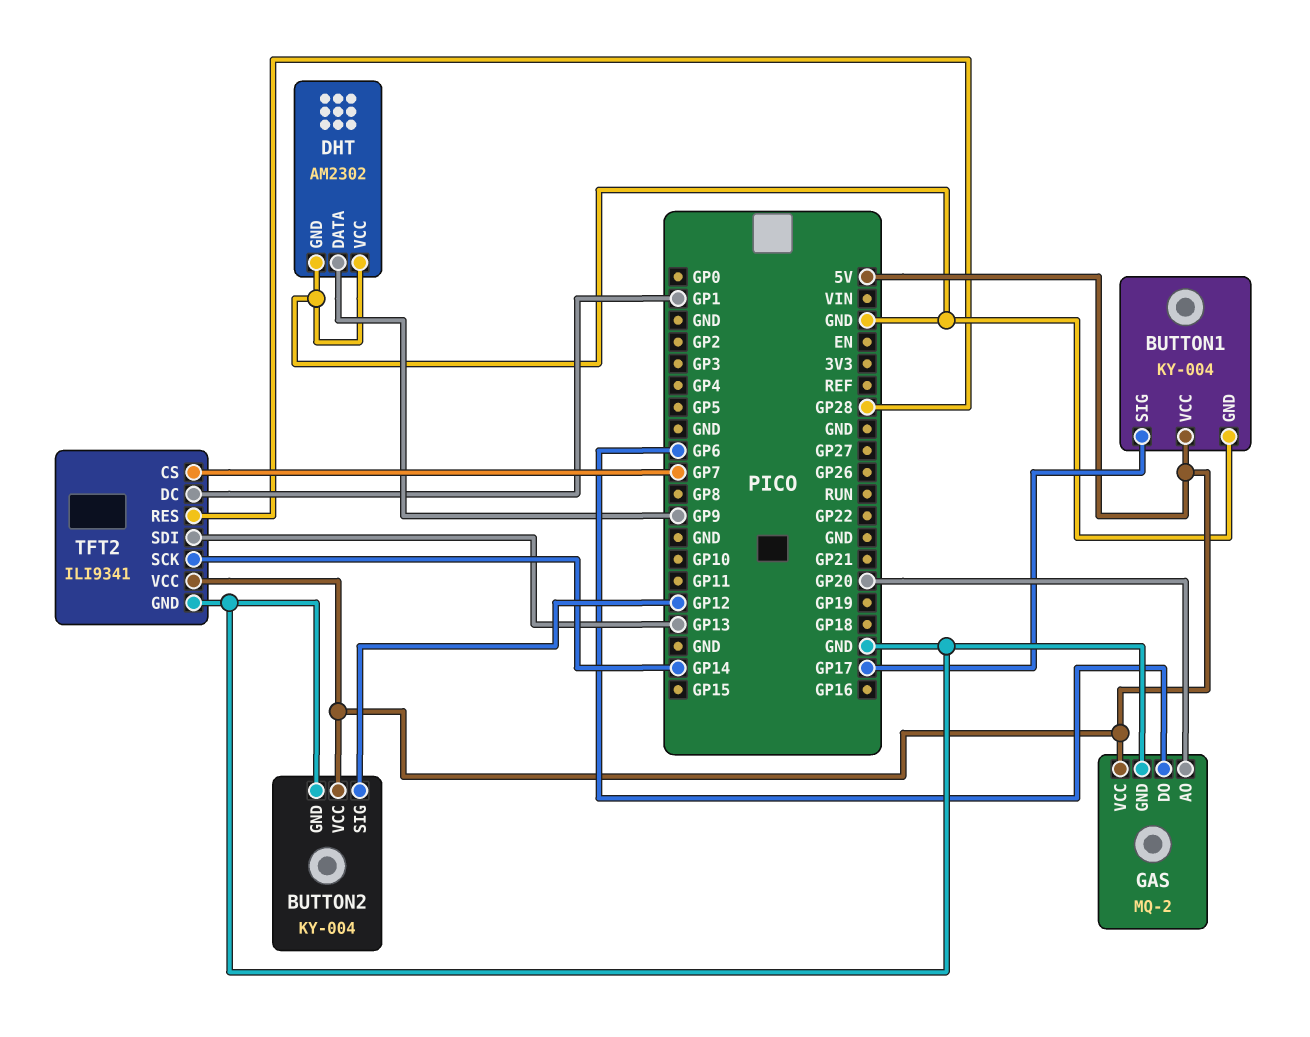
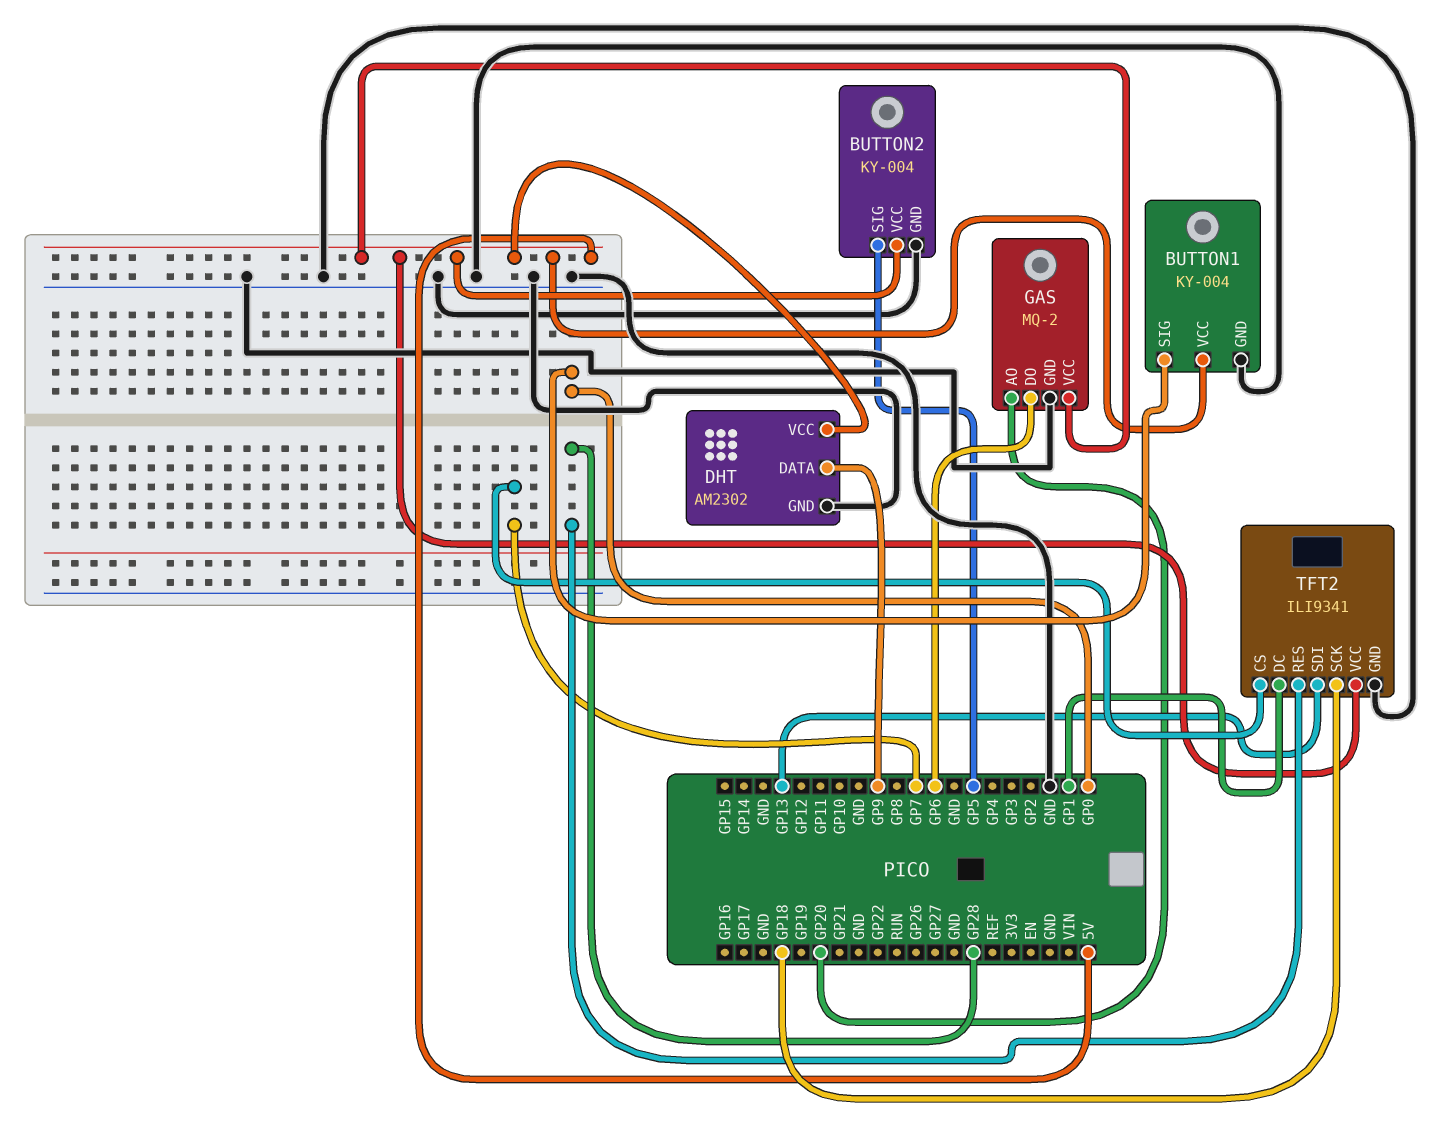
BUTTON1 pin SIG: GP17 -> GP0
BUTTON2 pin SIG: GP12 -> GP5
DHT pin VCC: GND -> 5V
TFT2 pin SCK: GP14 -> GP18

